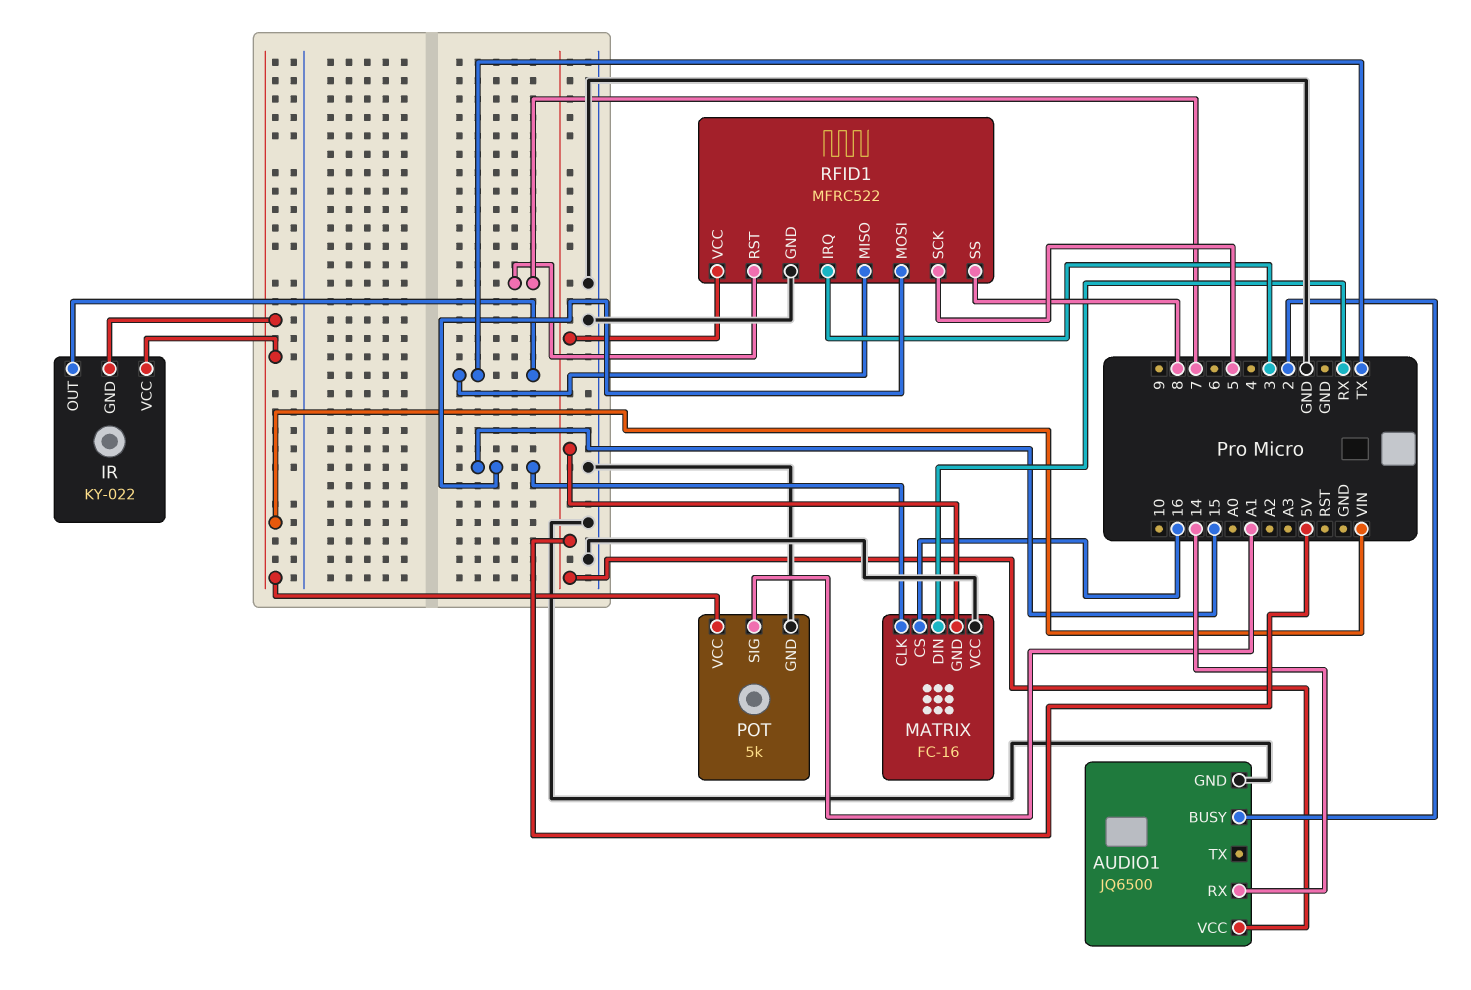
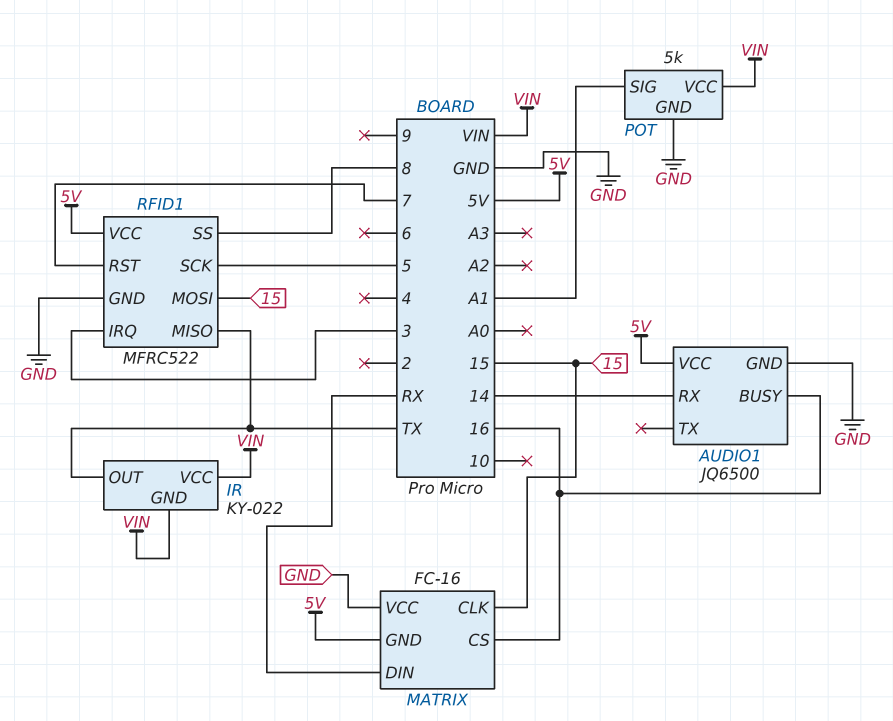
AUDIO1 pin BUSY: 2 -> 16

